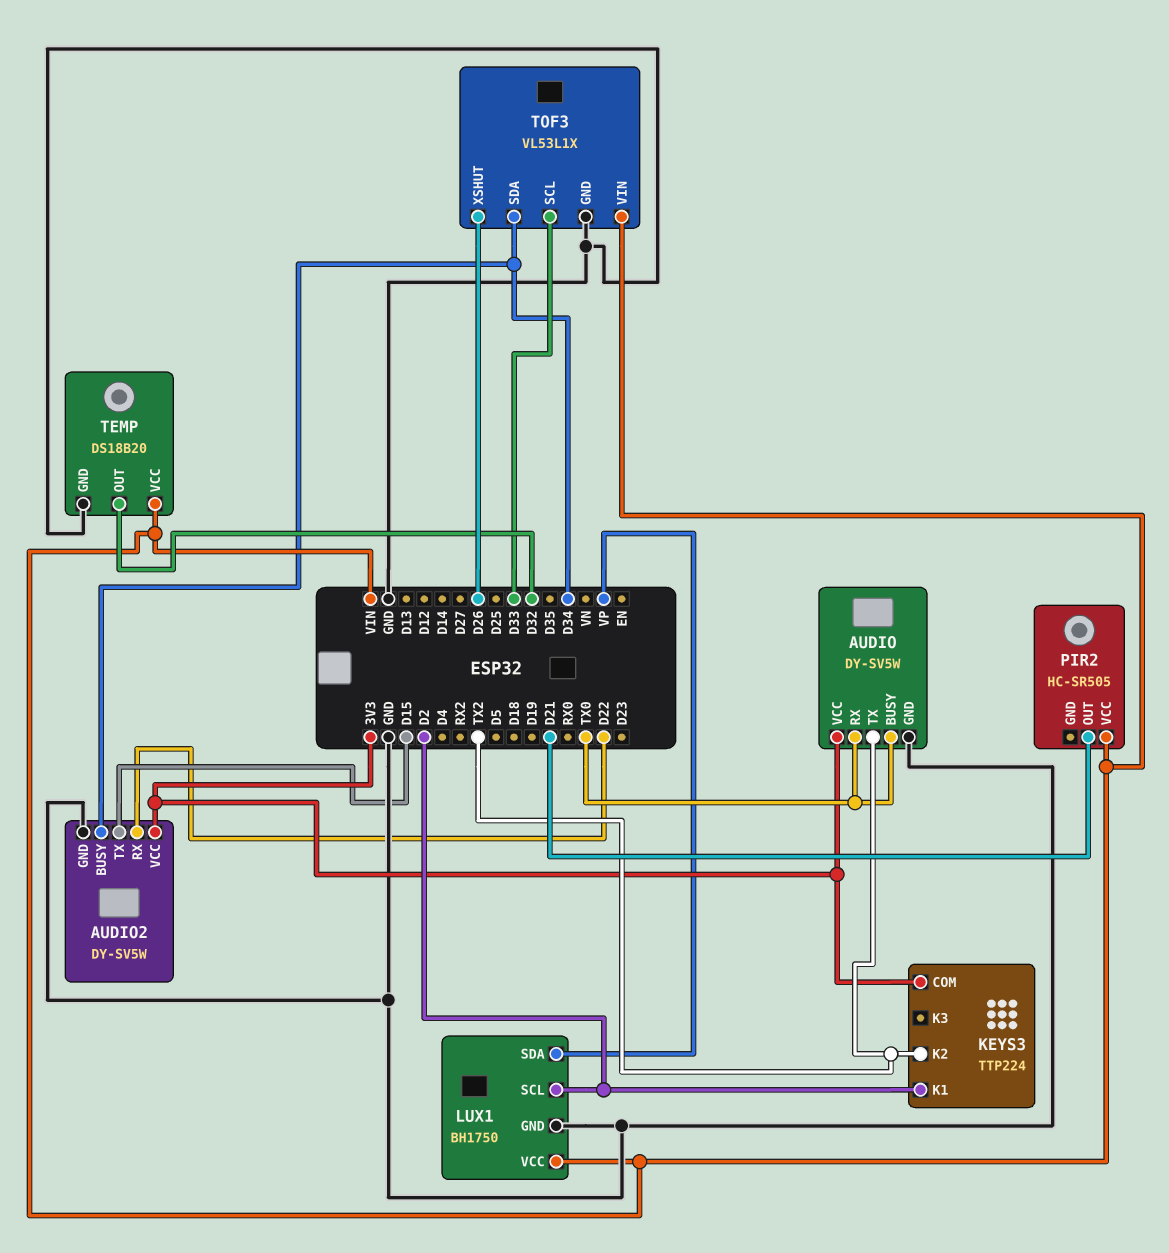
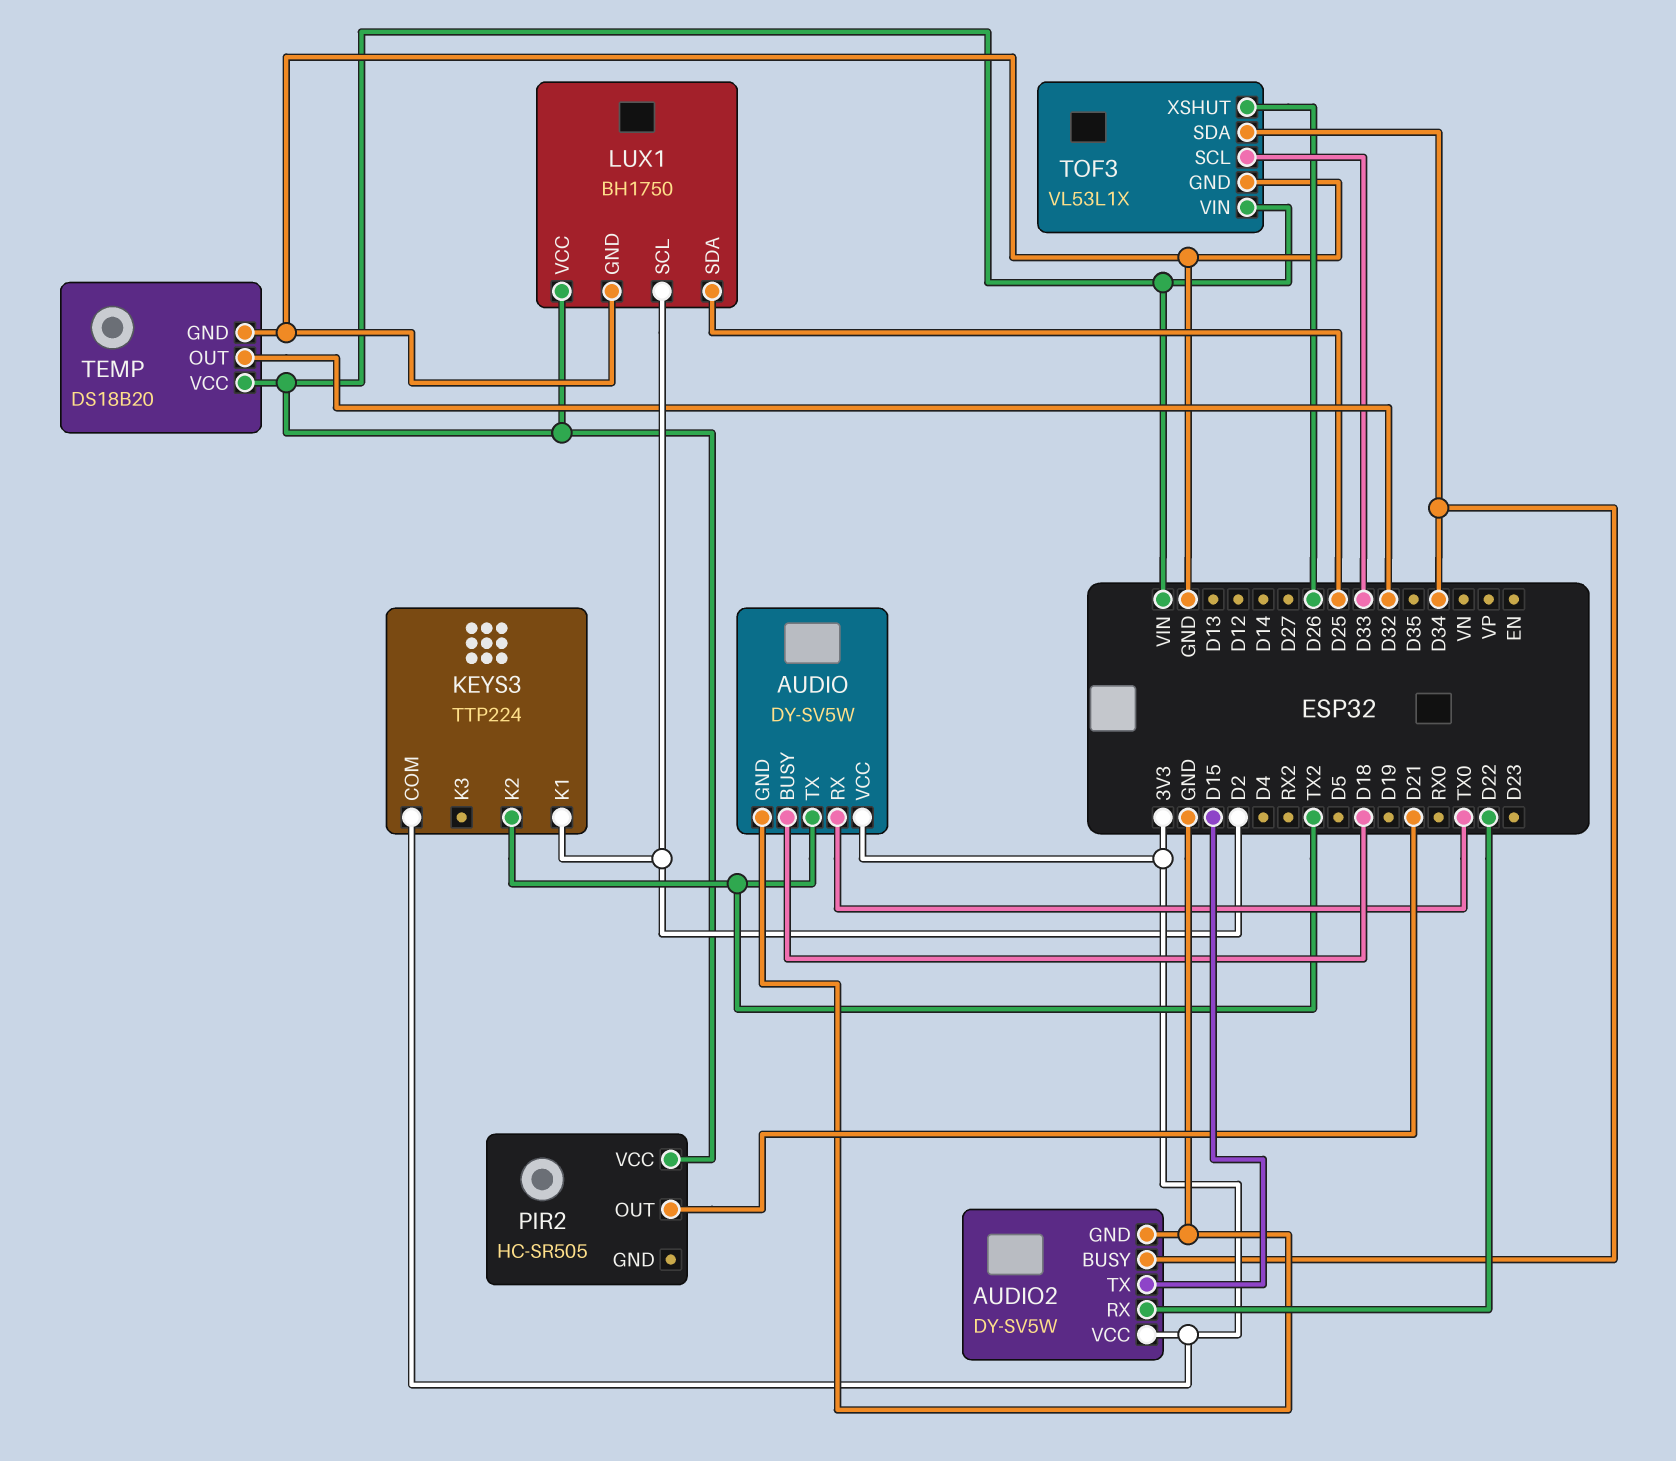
AUDIO pin BUSY: TX0 -> D18
LUX1 pin SDA: VP -> D25

